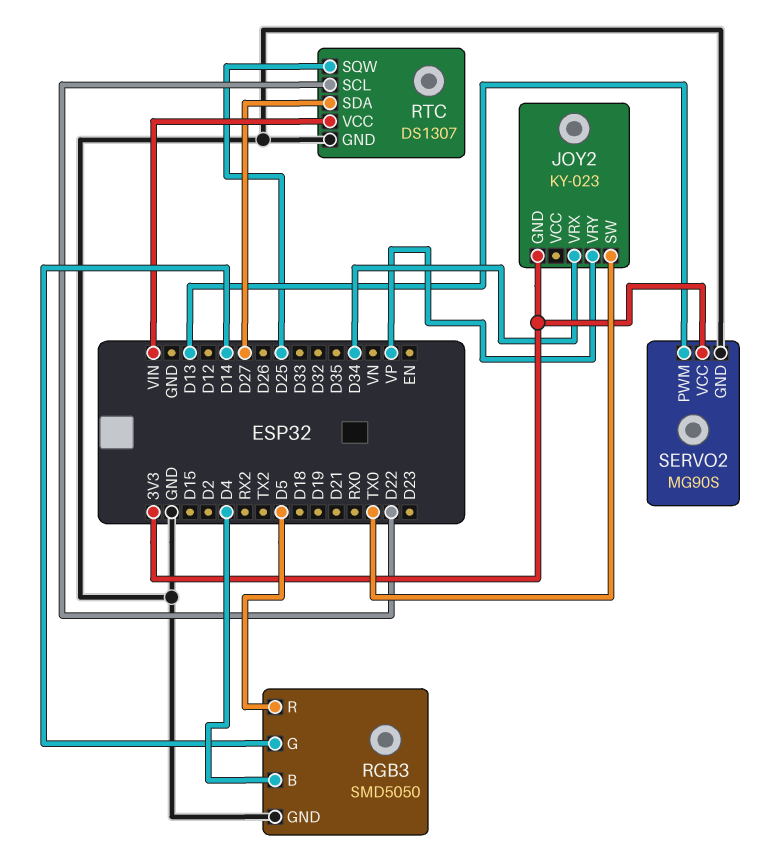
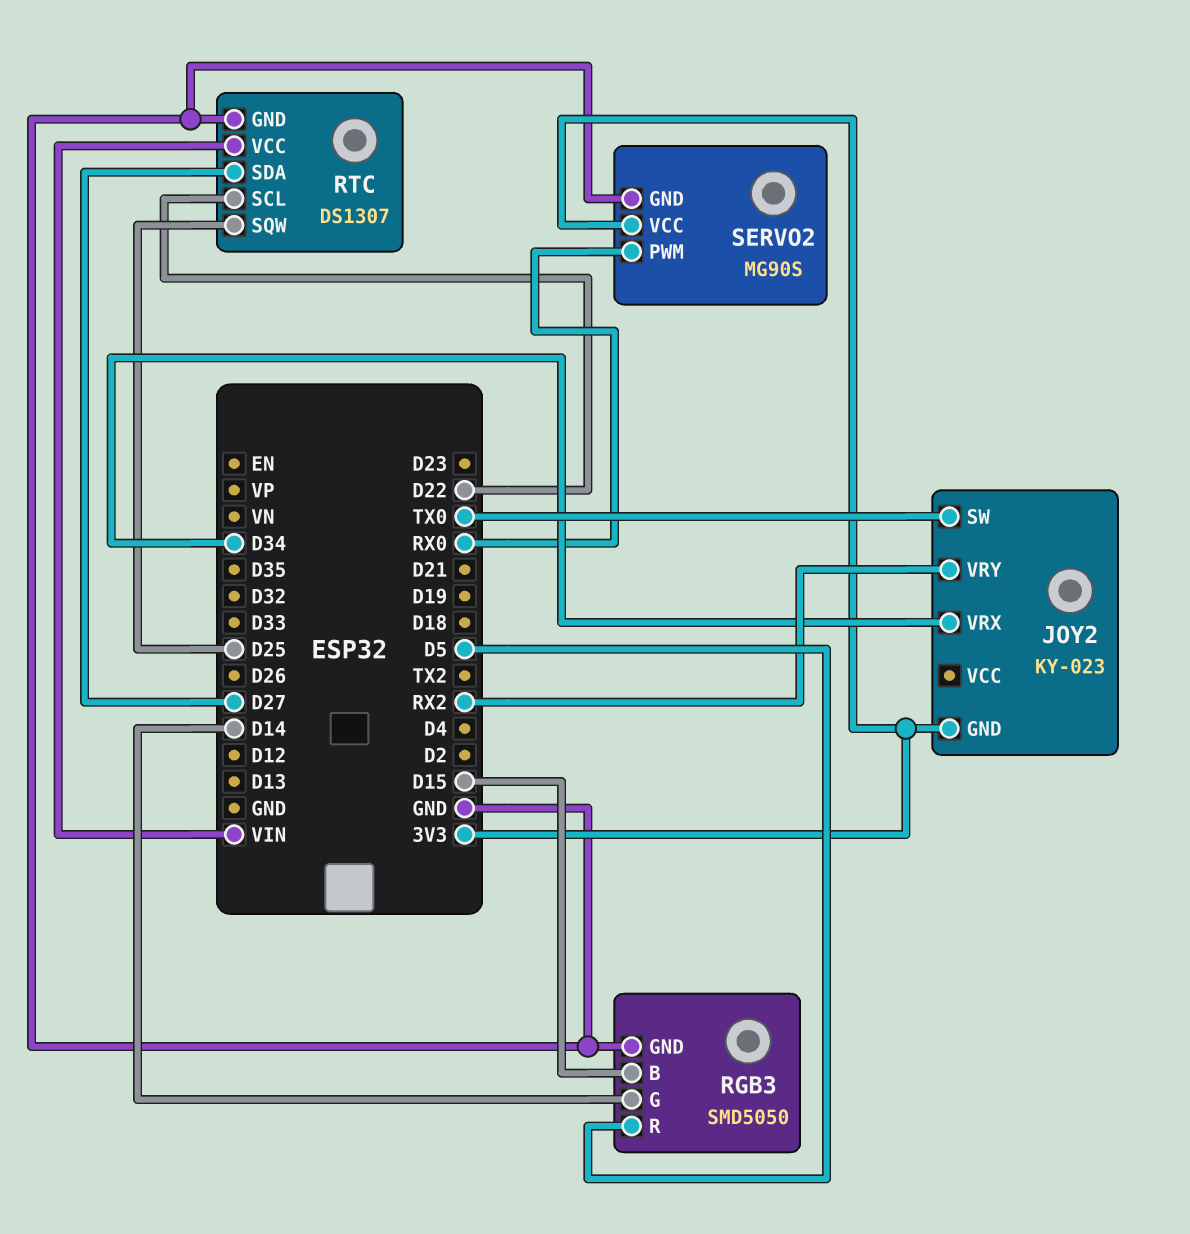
JOY2 pin VRY: VP -> RX2
RGB3 pin B: D4 -> D15
SERVO2 pin PWM: D13 -> RX0

